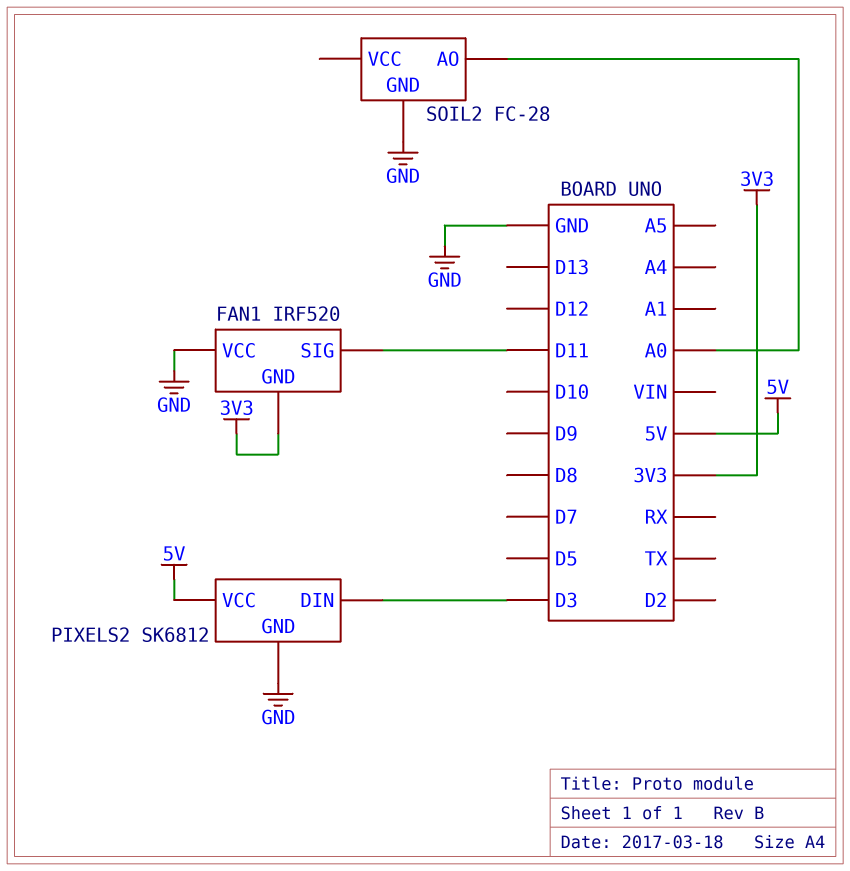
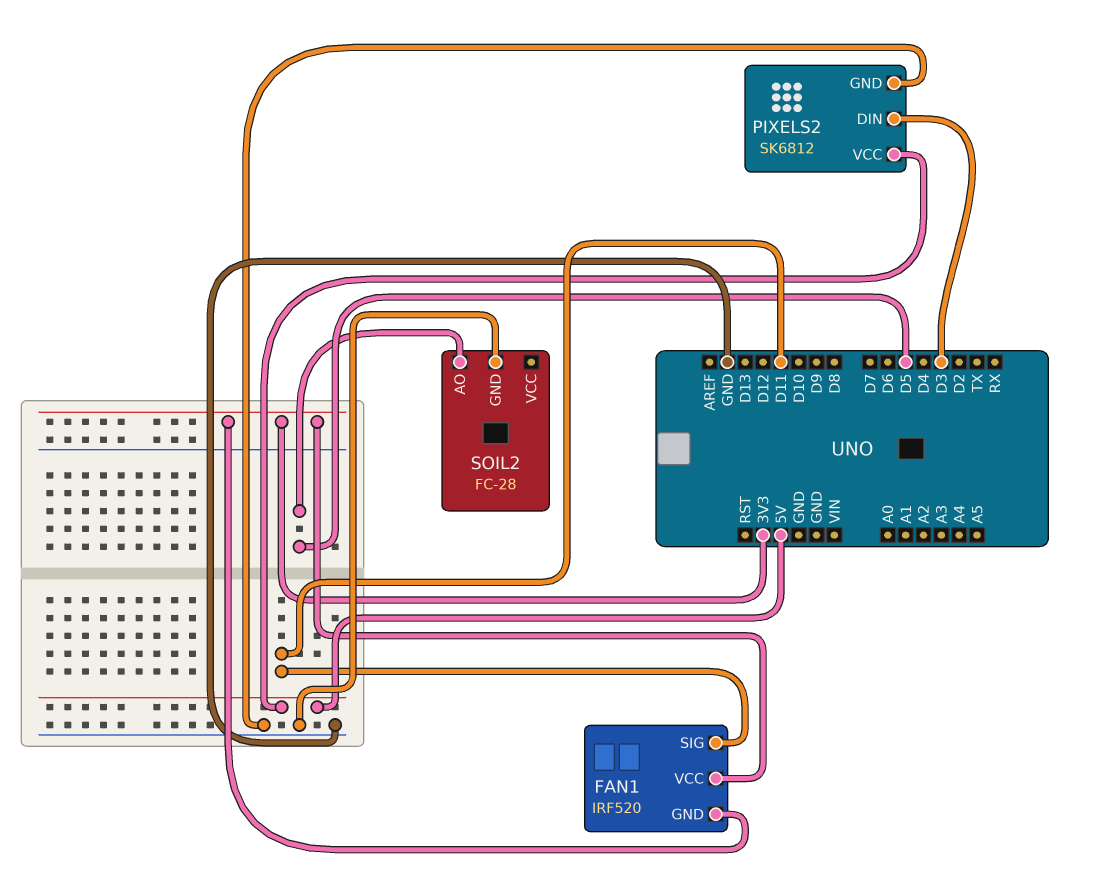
FAN1 pin VCC: GND -> 3V3
SOIL2 pin AO: A0 -> D5

